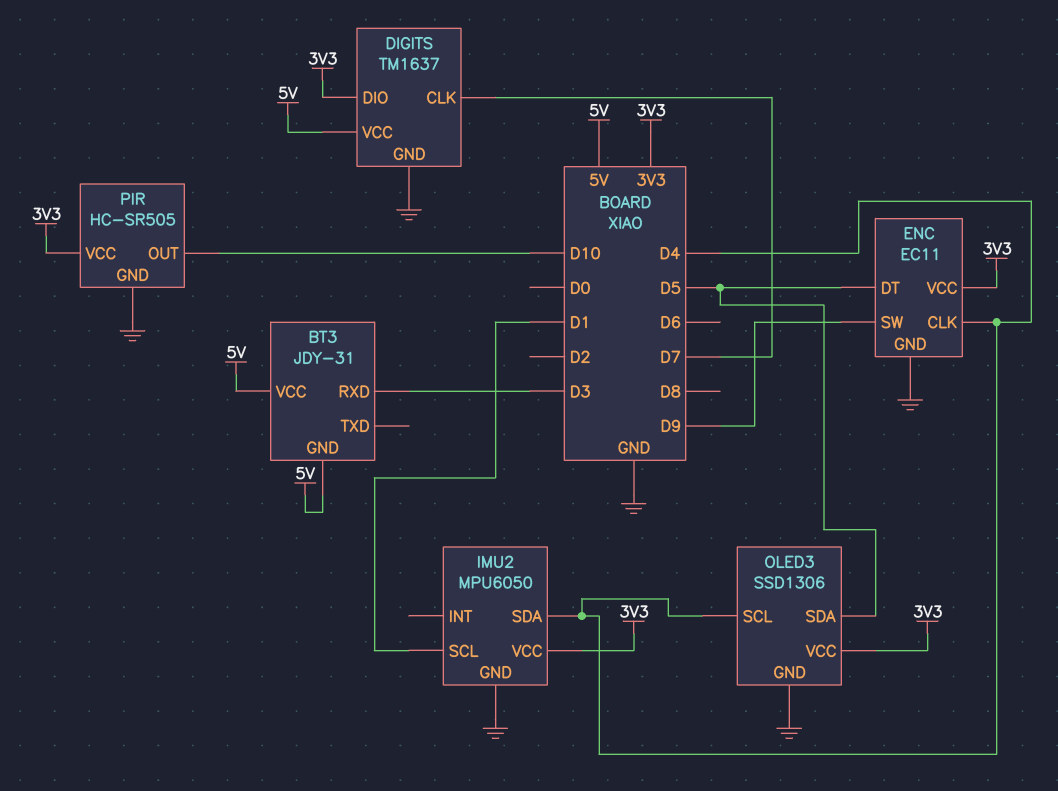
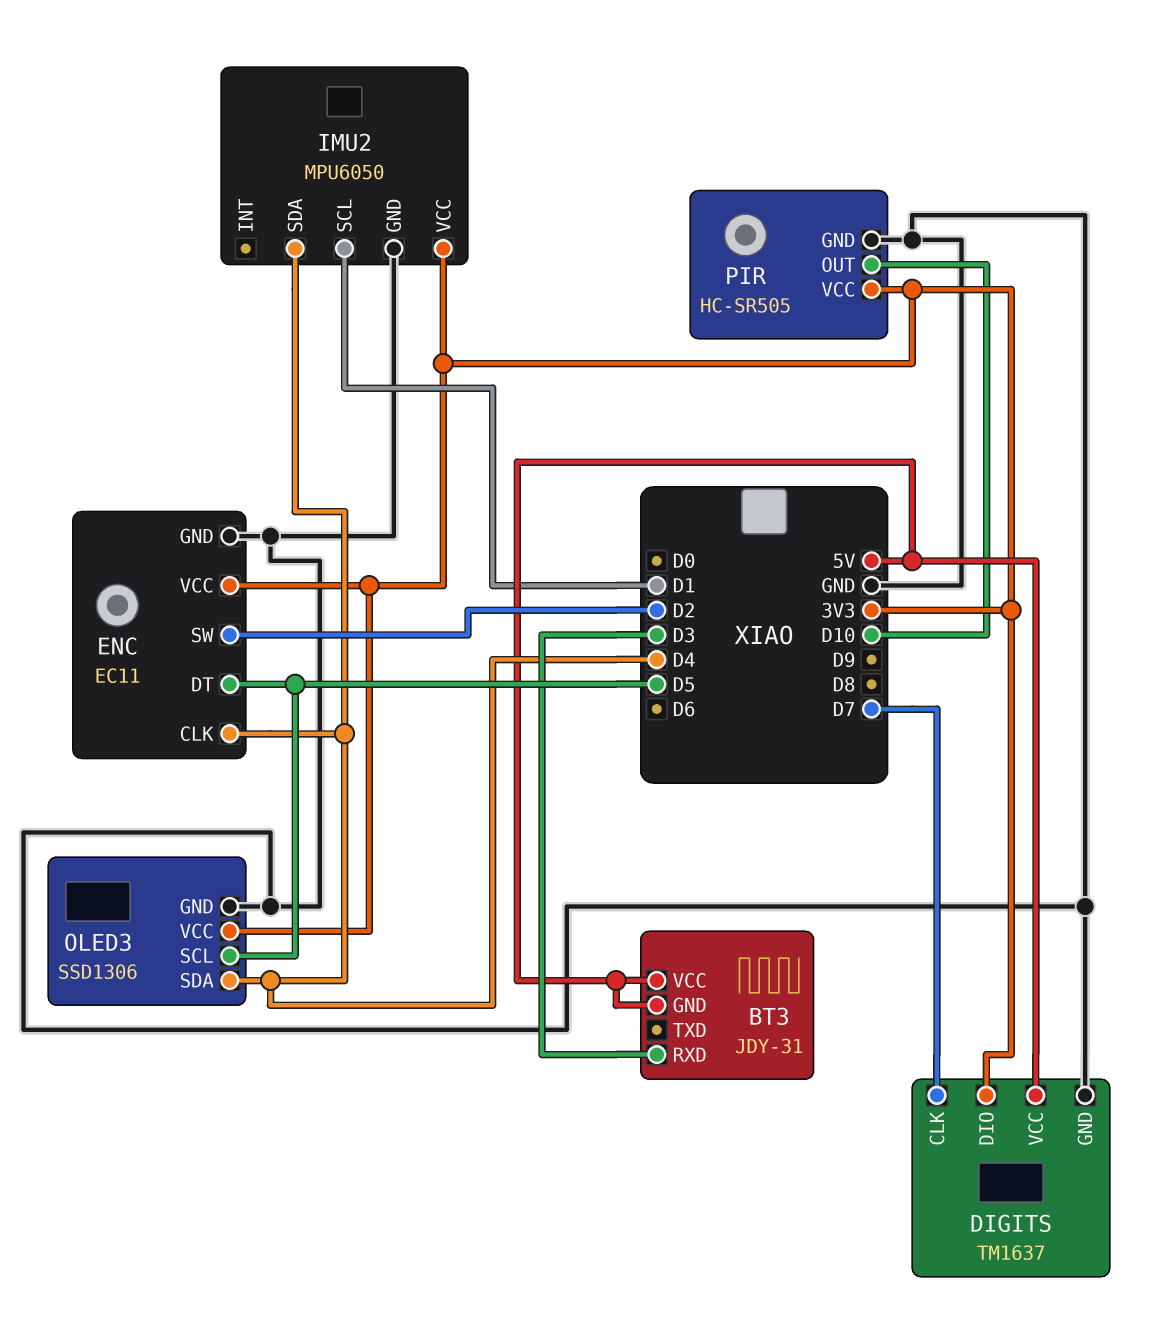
ENC pin SW: D9 -> D2
OLED3 pin SCL: D4 -> D5
OLED3 pin SDA: D5 -> D4

